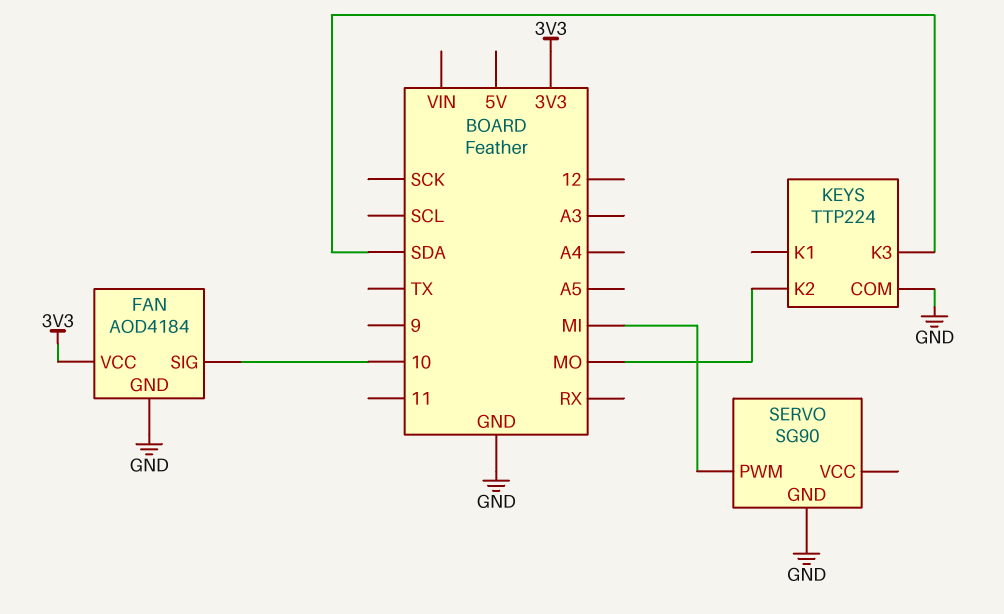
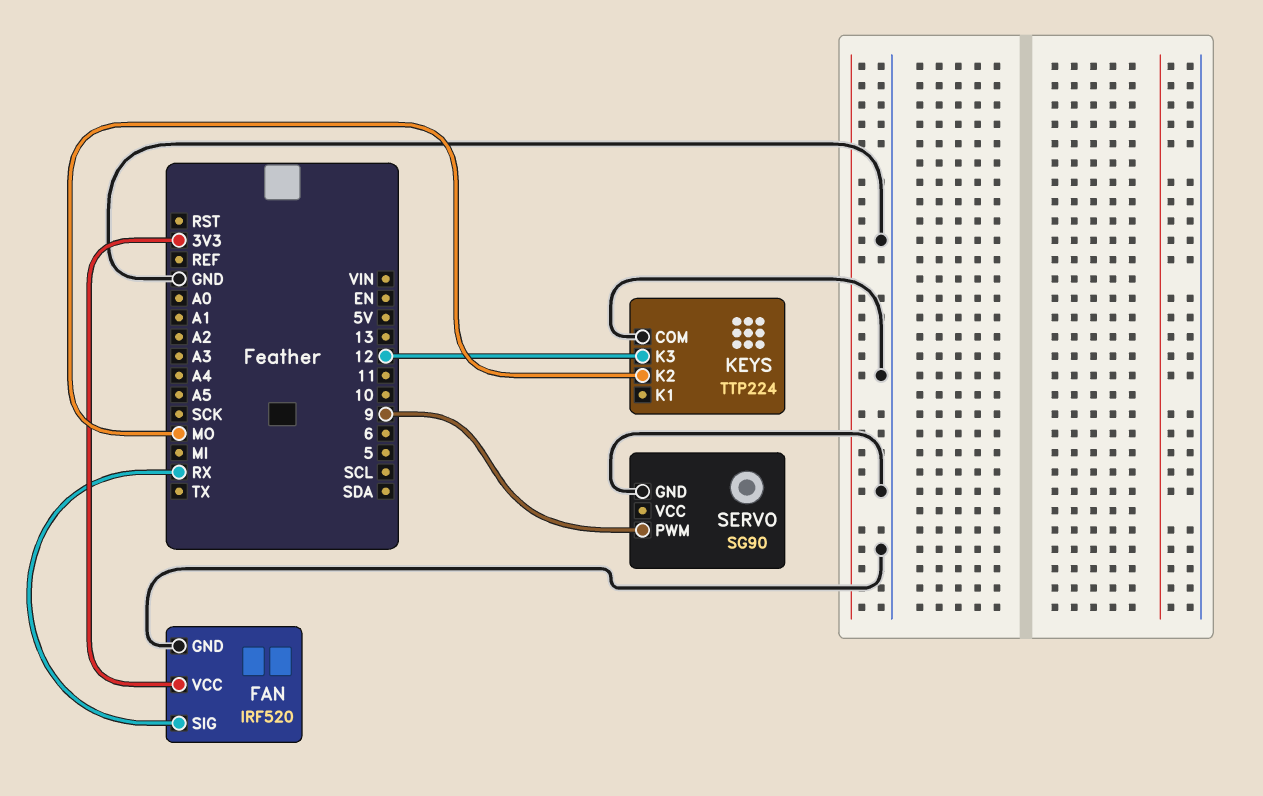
FAN: AOD4184 -> IRF520
FAN pin SIG: 10 -> RX
KEYS pin K3: SDA -> 12
SERVO pin PWM: MI -> 9

